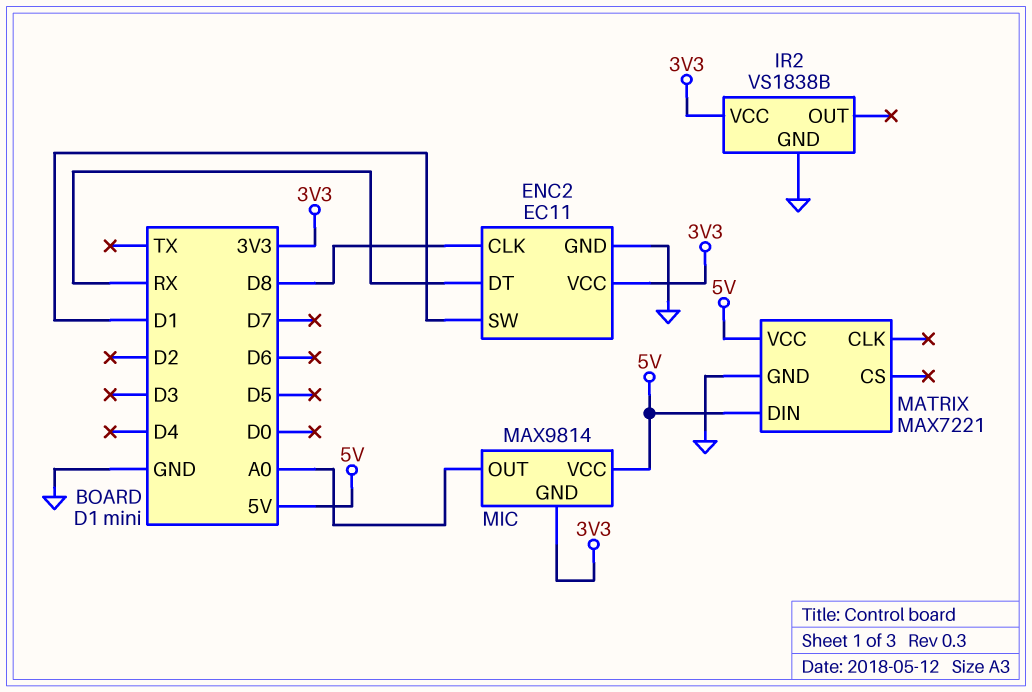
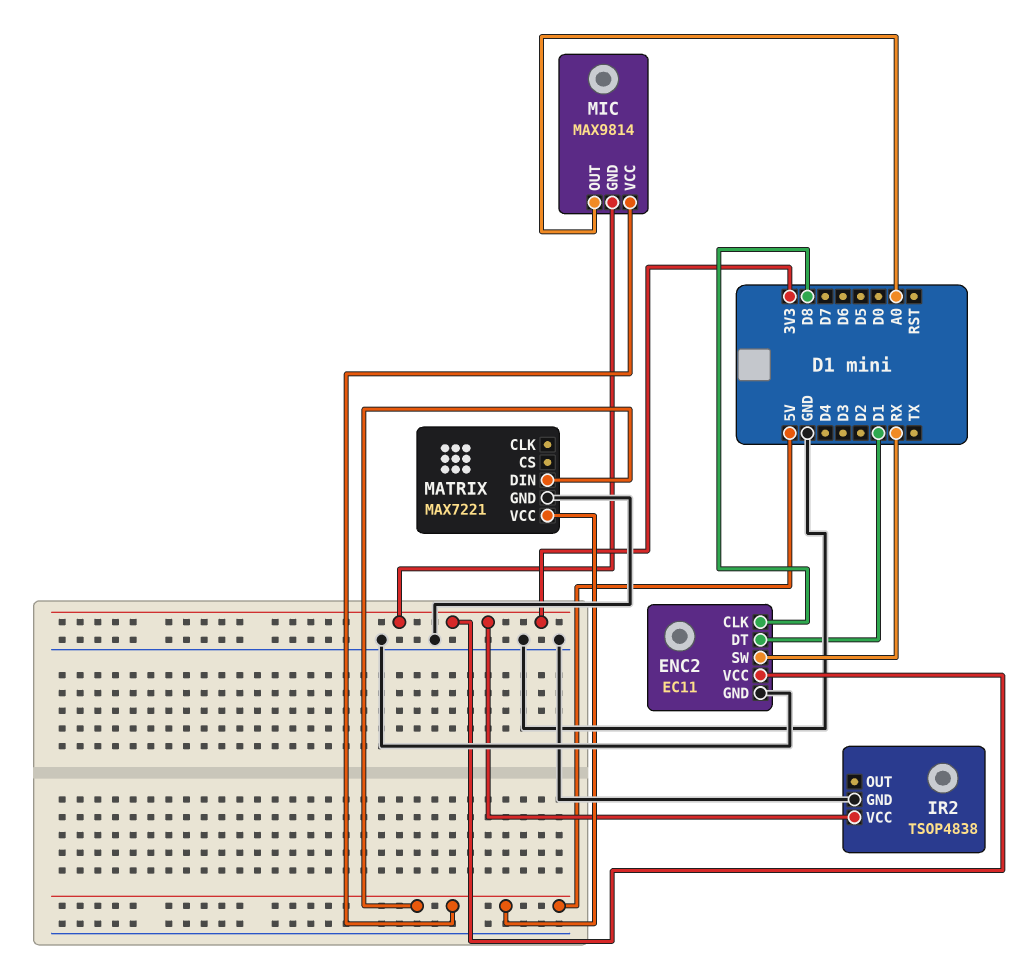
ENC2 pin DT: RX -> D1
ENC2 pin SW: D1 -> RX
IR2: VS1838B -> TSOP4838

